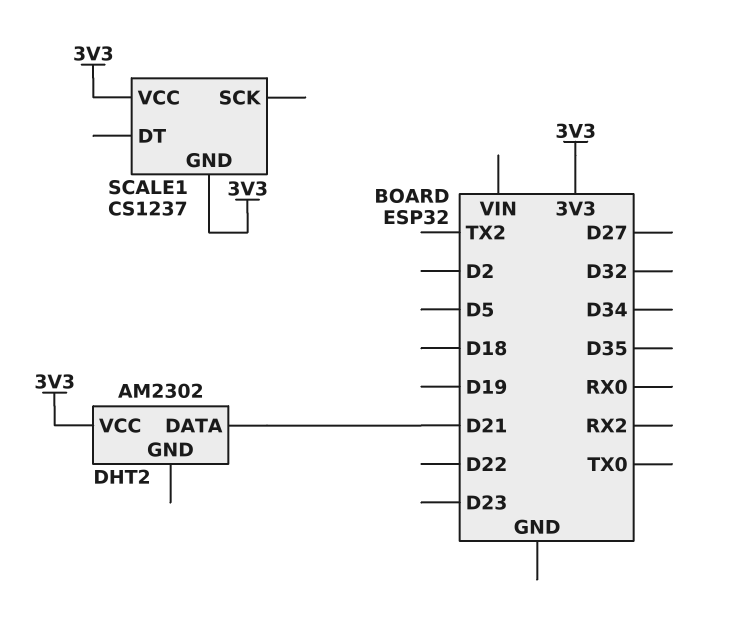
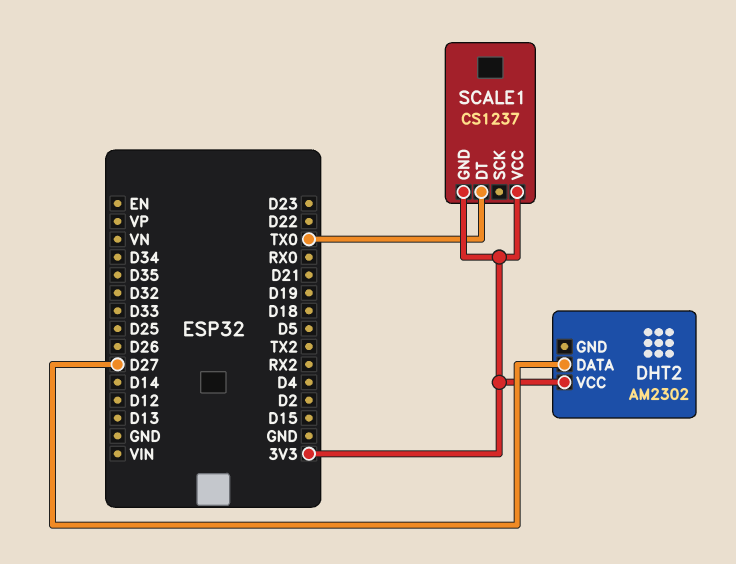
DHT2 pin DATA: D21 -> D27
SCALE1 pin DT: none -> TX0

